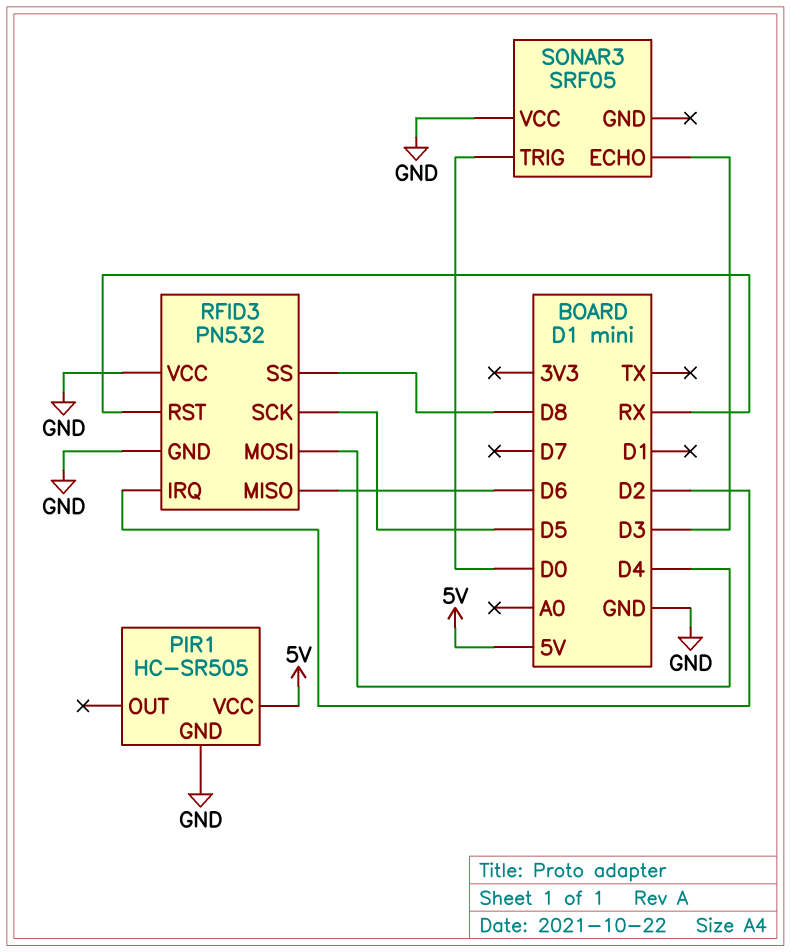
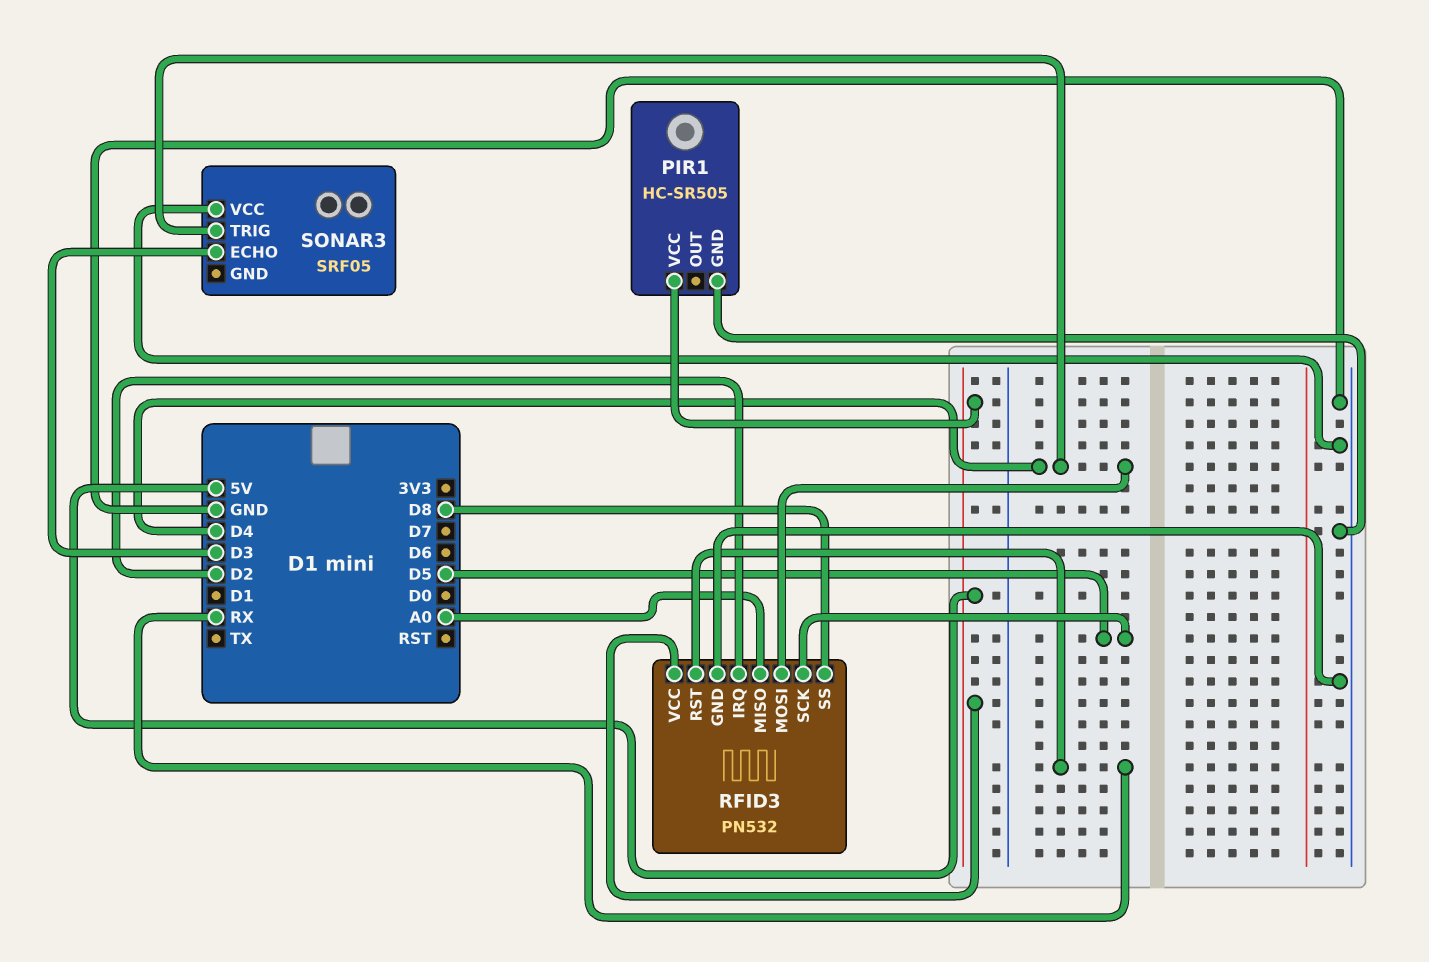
RFID3 pin MISO: D6 -> A0
RFID3 pin VCC: GND -> 5V
SONAR3 pin TRIG: D0 -> D4

